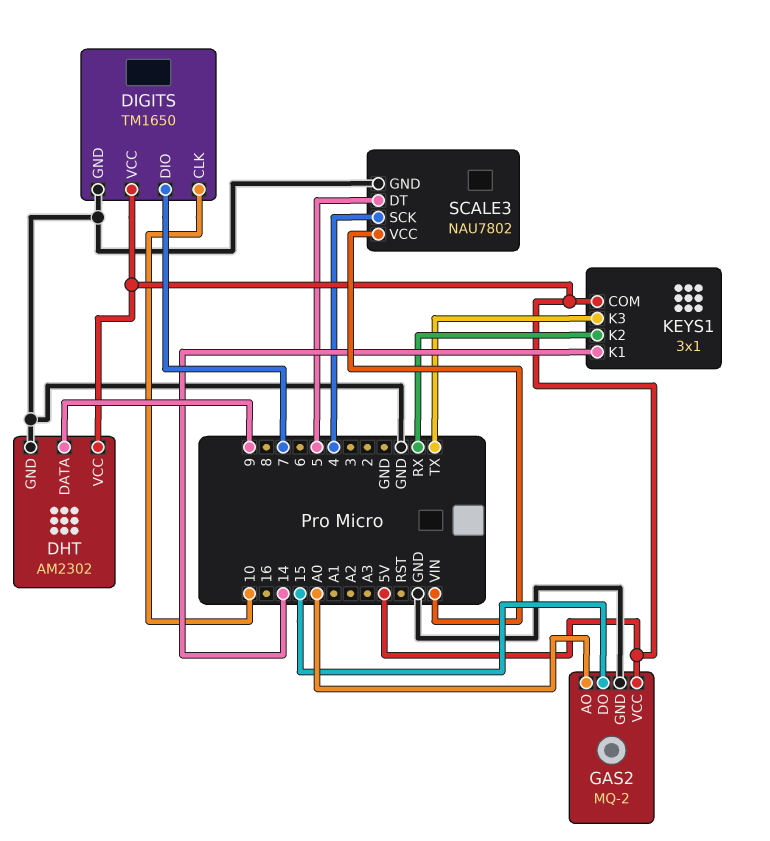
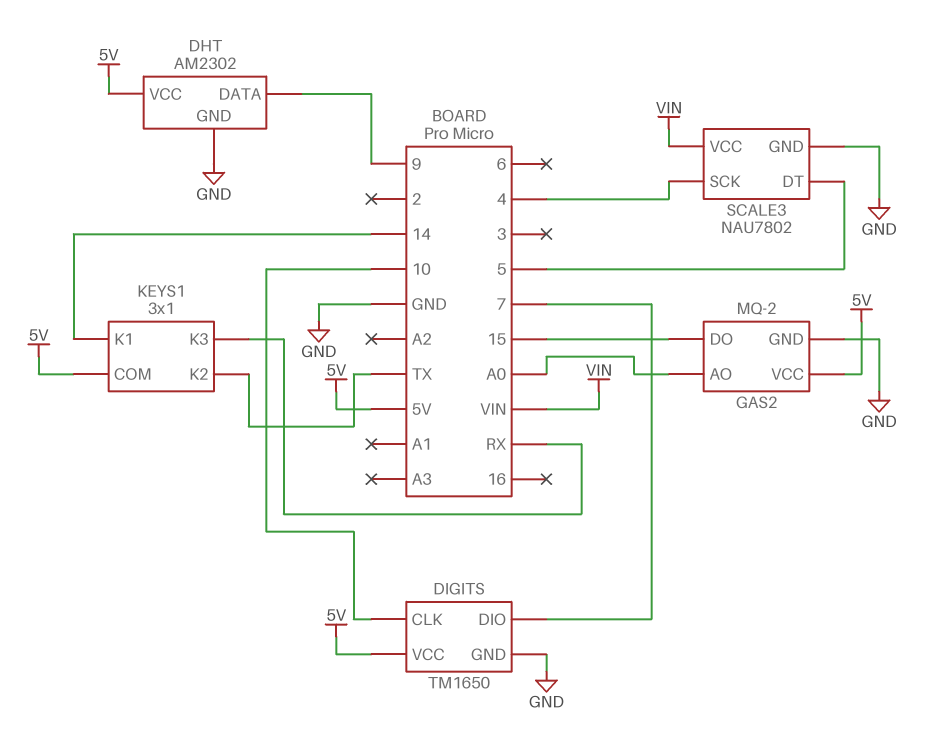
KEYS1 pin K2: RX -> TX
KEYS1 pin K3: TX -> RX

